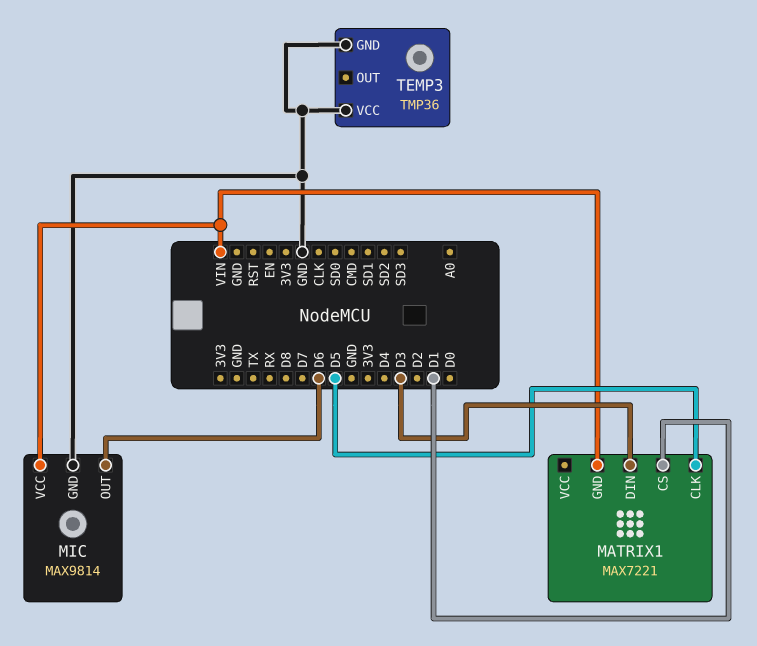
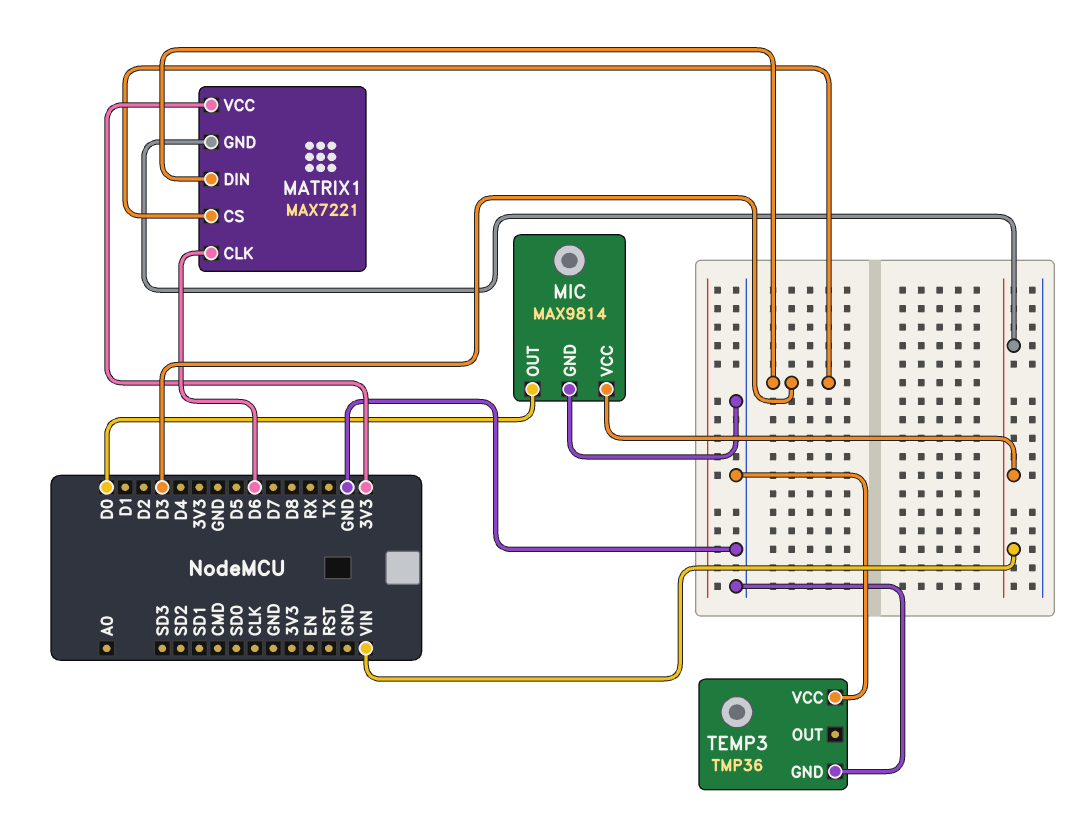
MATRIX1 pin CLK: D5 -> D6
MATRIX1 pin CS: D1 -> D3
MATRIX1 pin VCC: none -> 3V3
MIC pin OUT: D6 -> D0

